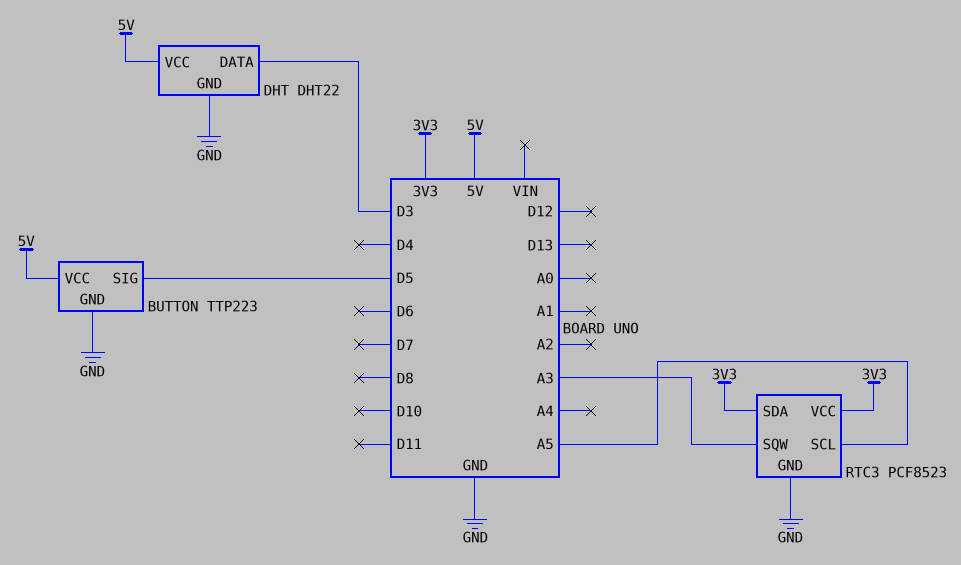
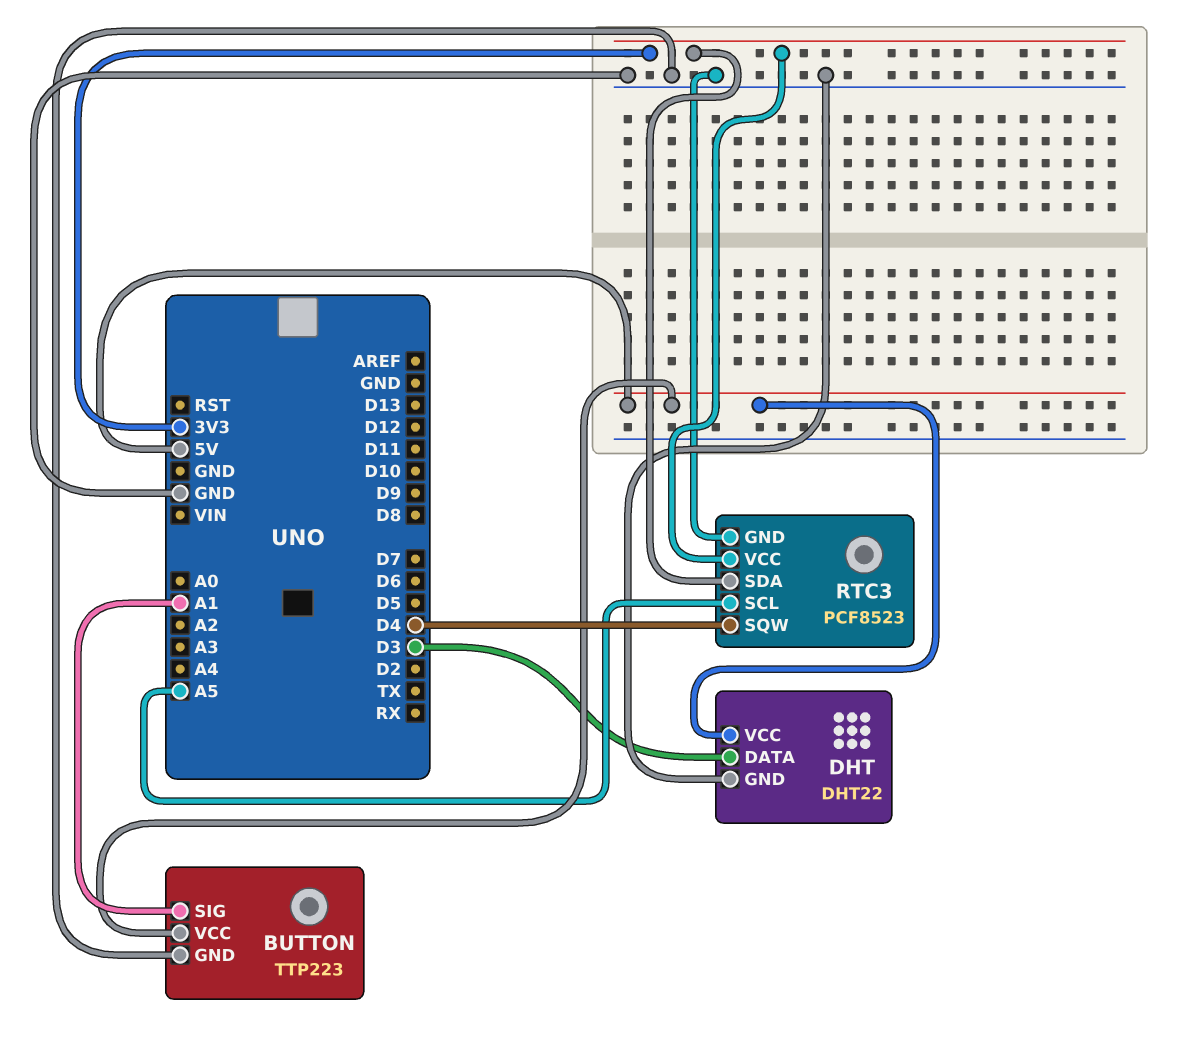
BUTTON pin SIG: D5 -> A1
RTC3 pin SQW: A3 -> D4

